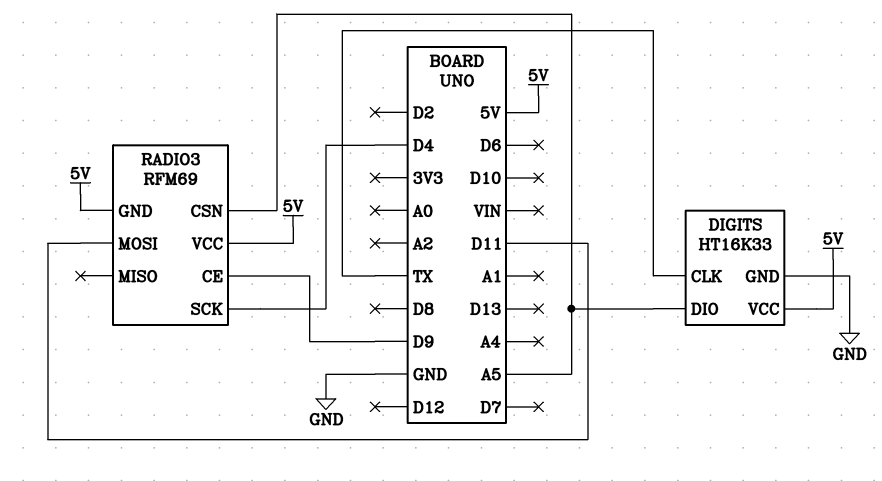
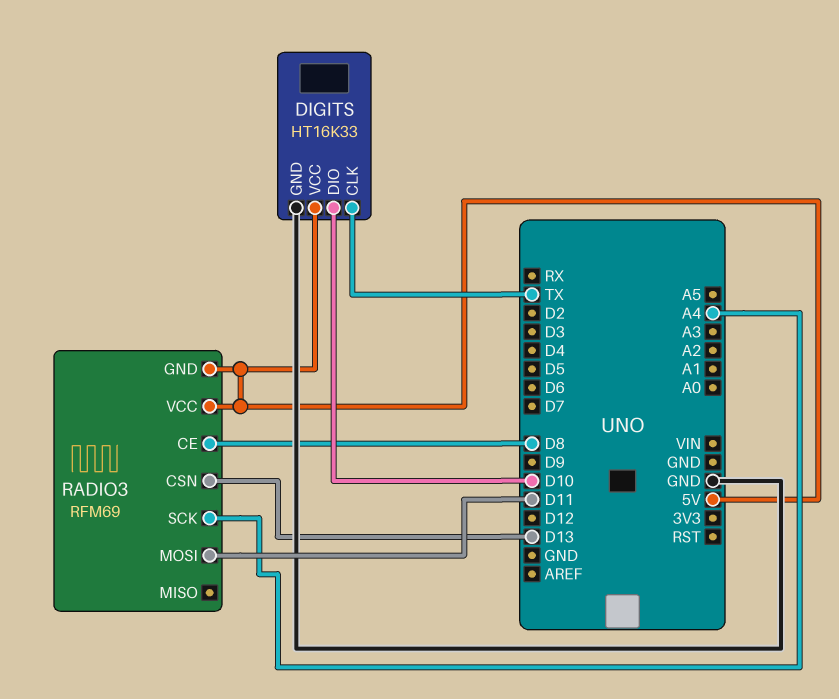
DIGITS pin DIO: A5 -> D10
RADIO3 pin CE: D9 -> D8
RADIO3 pin CSN: A5 -> D13
RADIO3 pin SCK: D4 -> A4

